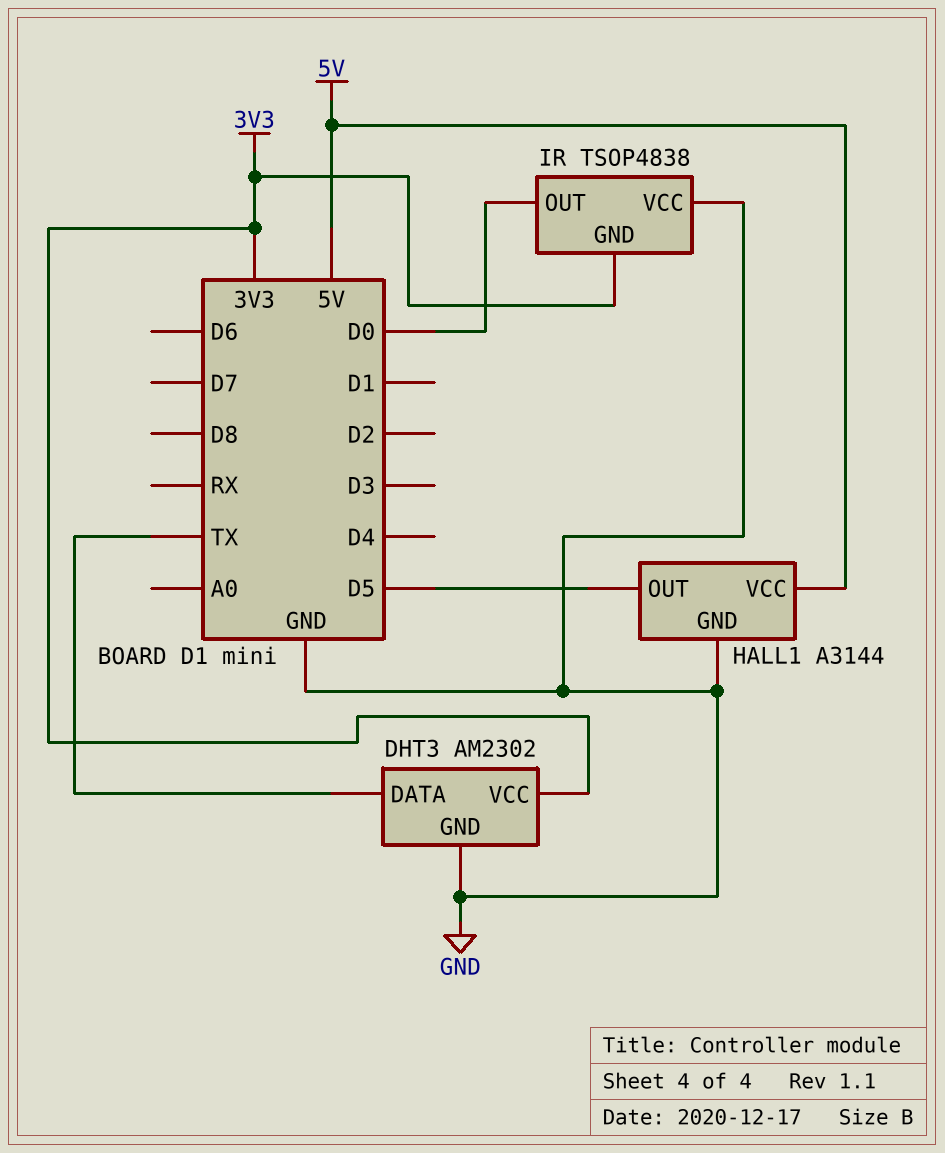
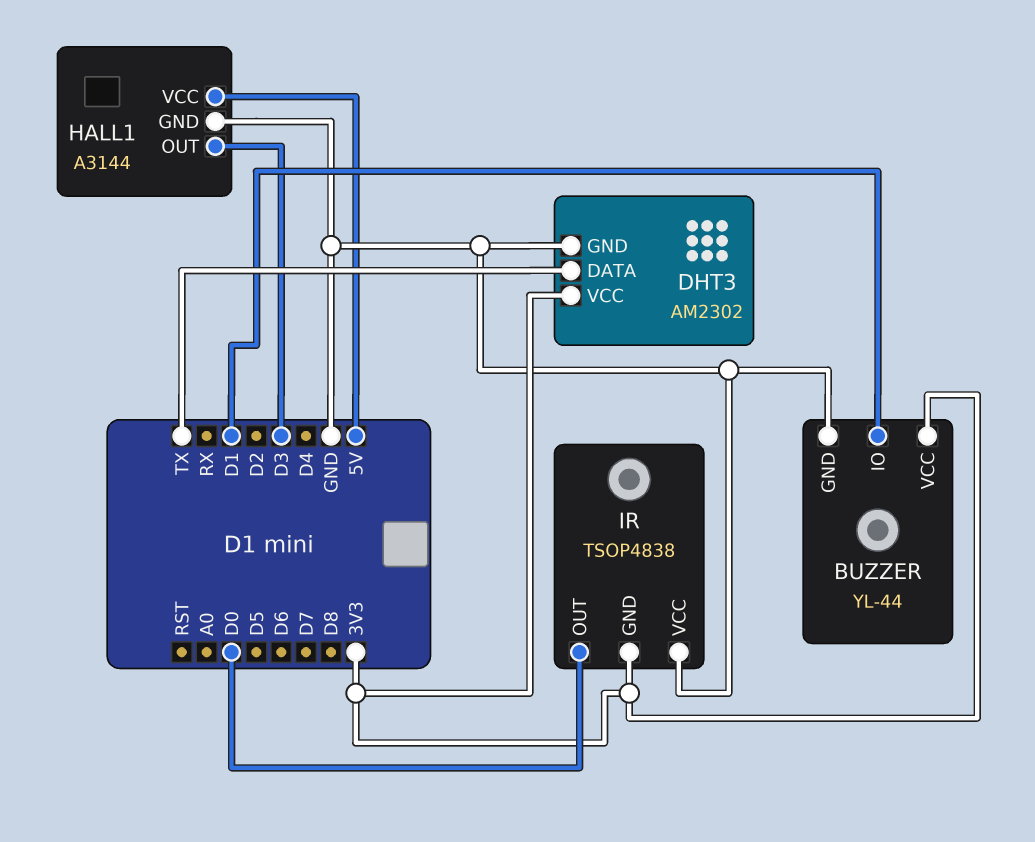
BUZZER: none -> YL-44
BUZZER pin GND: none -> GND
BUZZER pin IO: none -> D1
BUZZER pin VCC: none -> 3V3
HALL1 pin OUT: D5 -> D3

